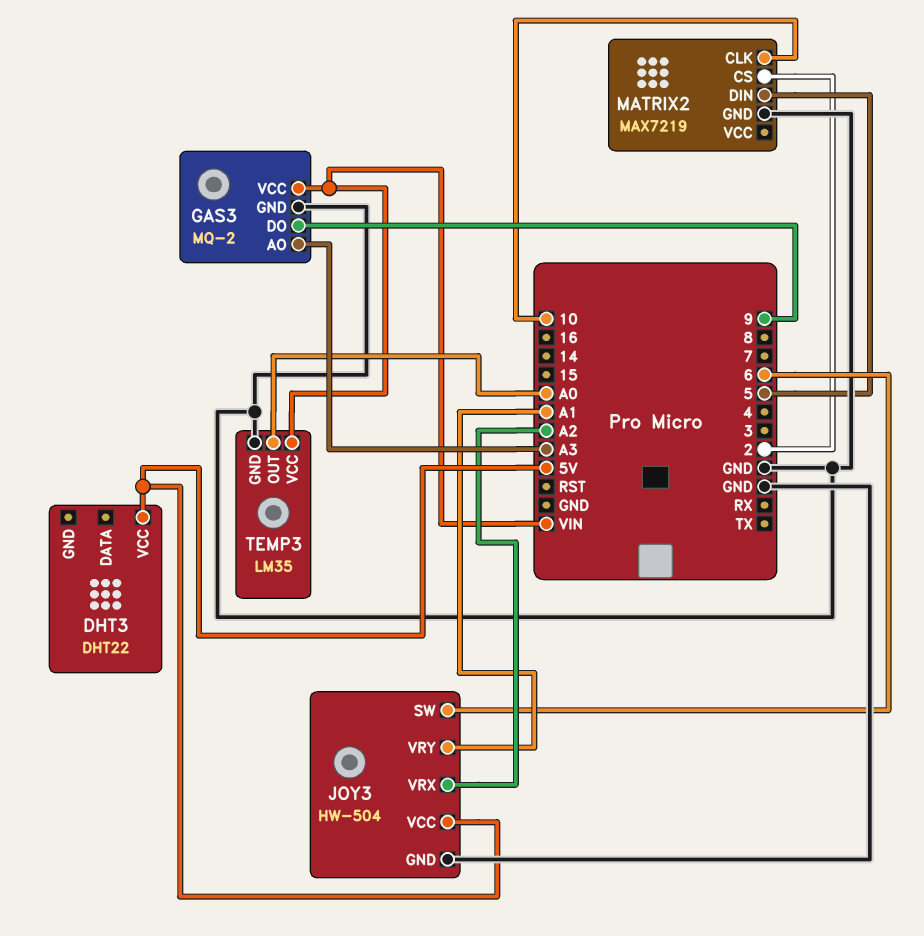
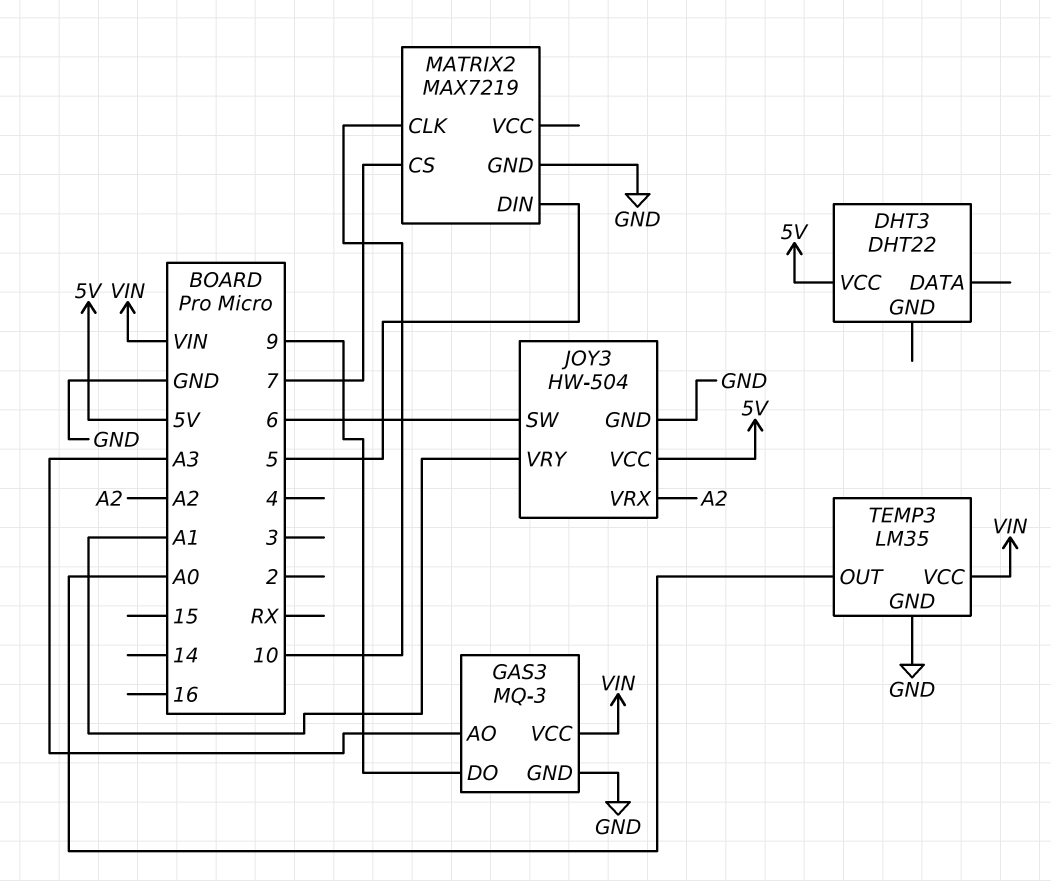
GAS3: MQ-2 -> MQ-3
MATRIX2 pin CS: 2 -> 7

